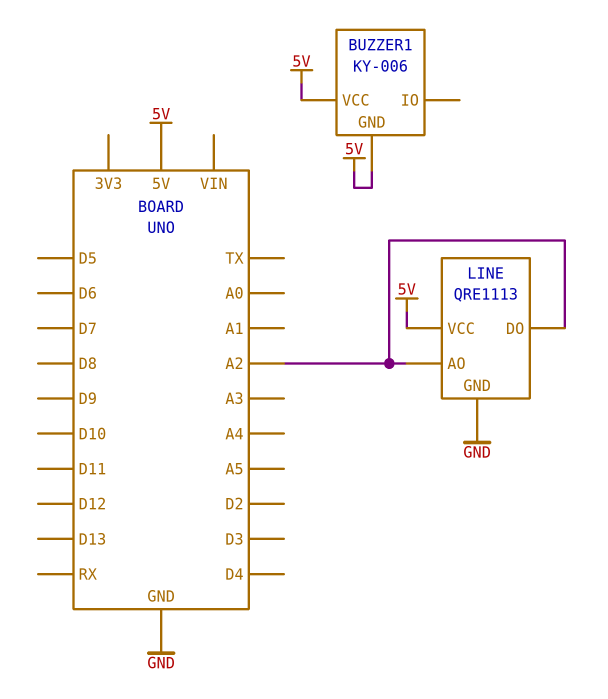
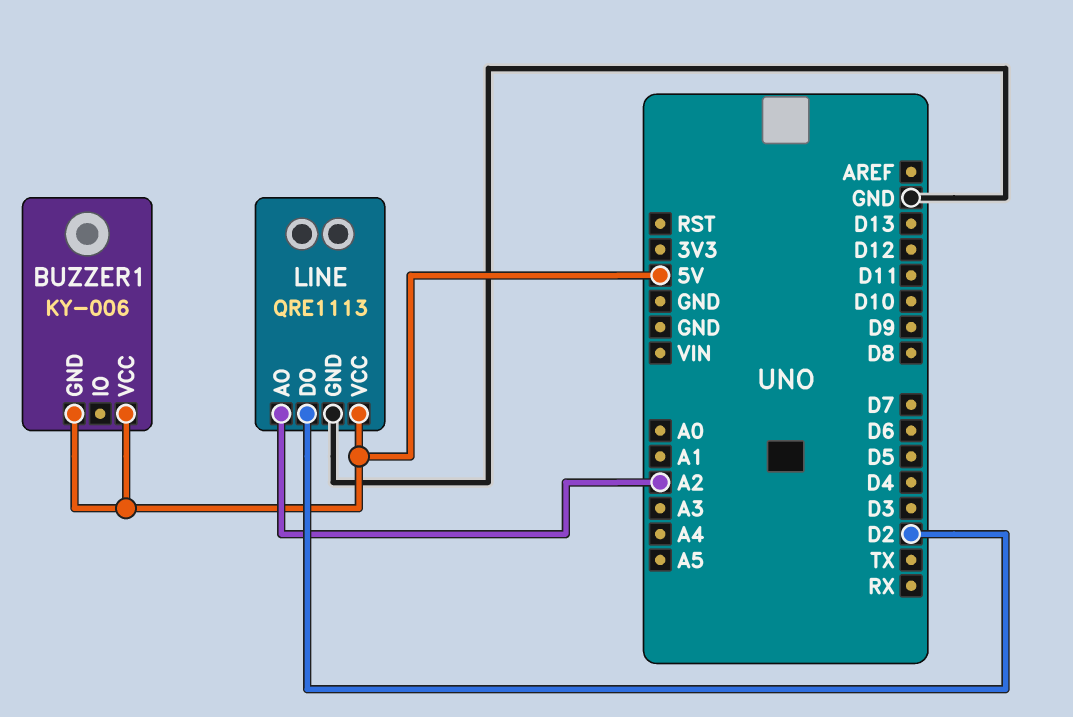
LINE pin DO: A2 -> D2

